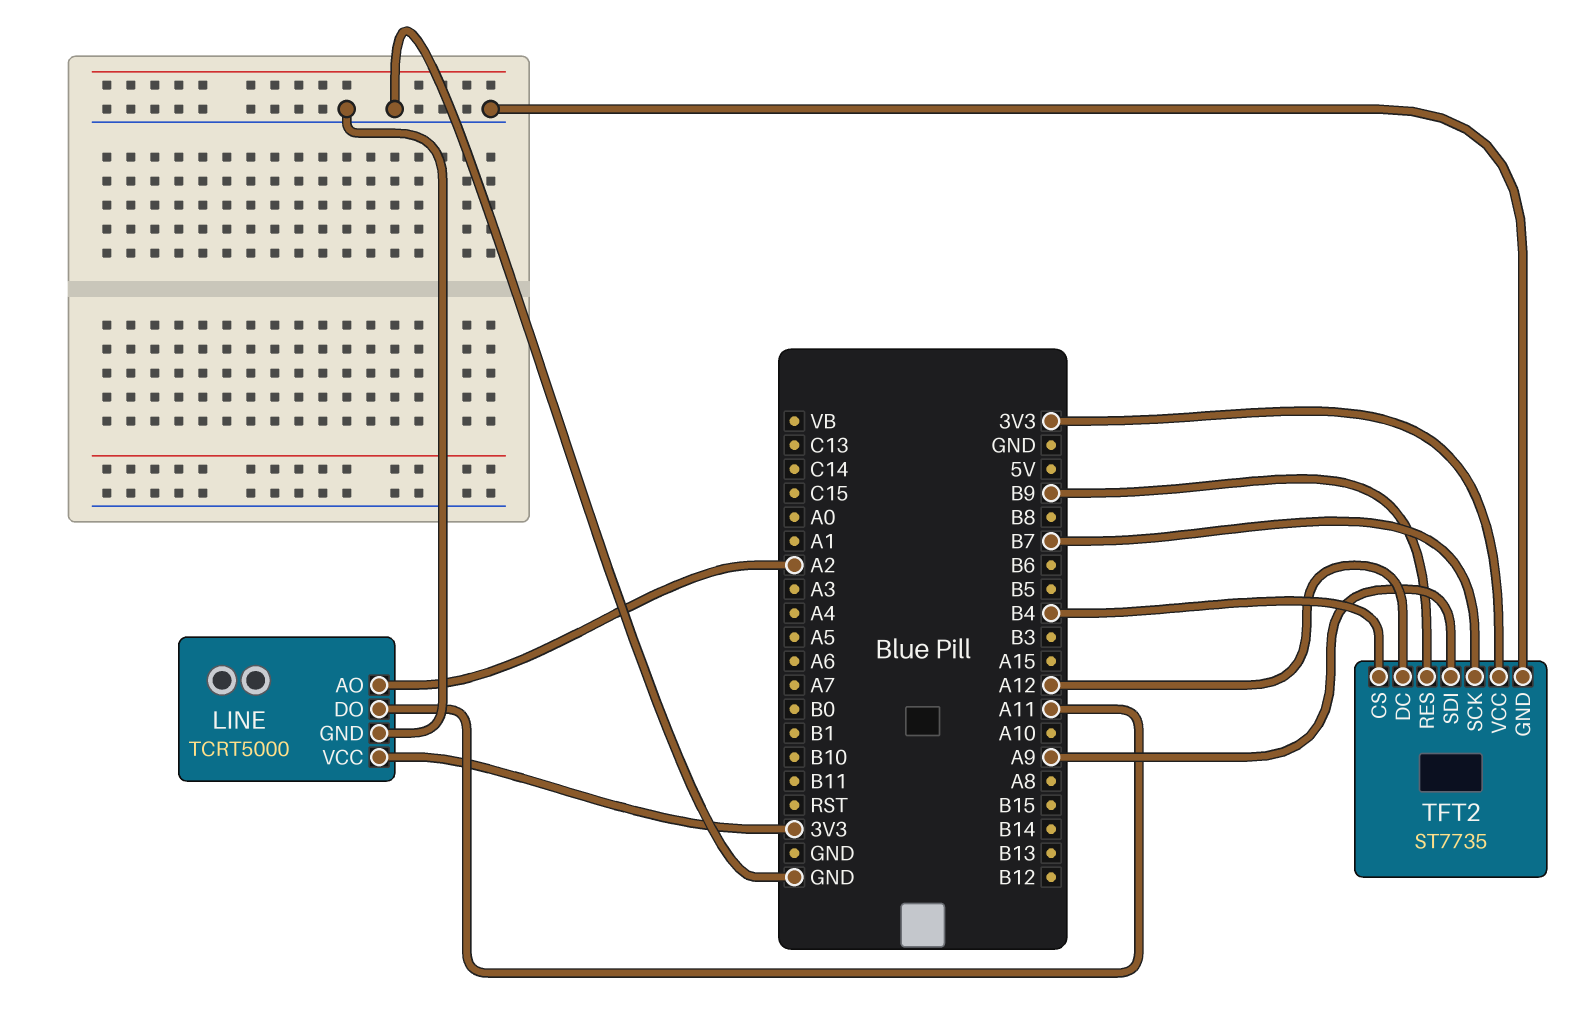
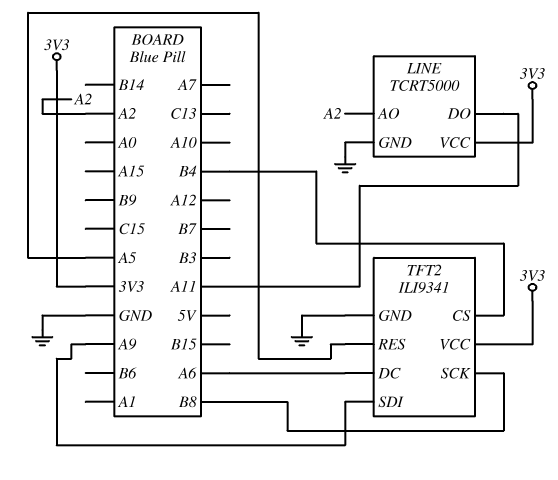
TFT2: ST7735 -> ILI9341
TFT2 pin DC: A12 -> A6
TFT2 pin RES: B9 -> A5
TFT2 pin SCK: B7 -> B8

